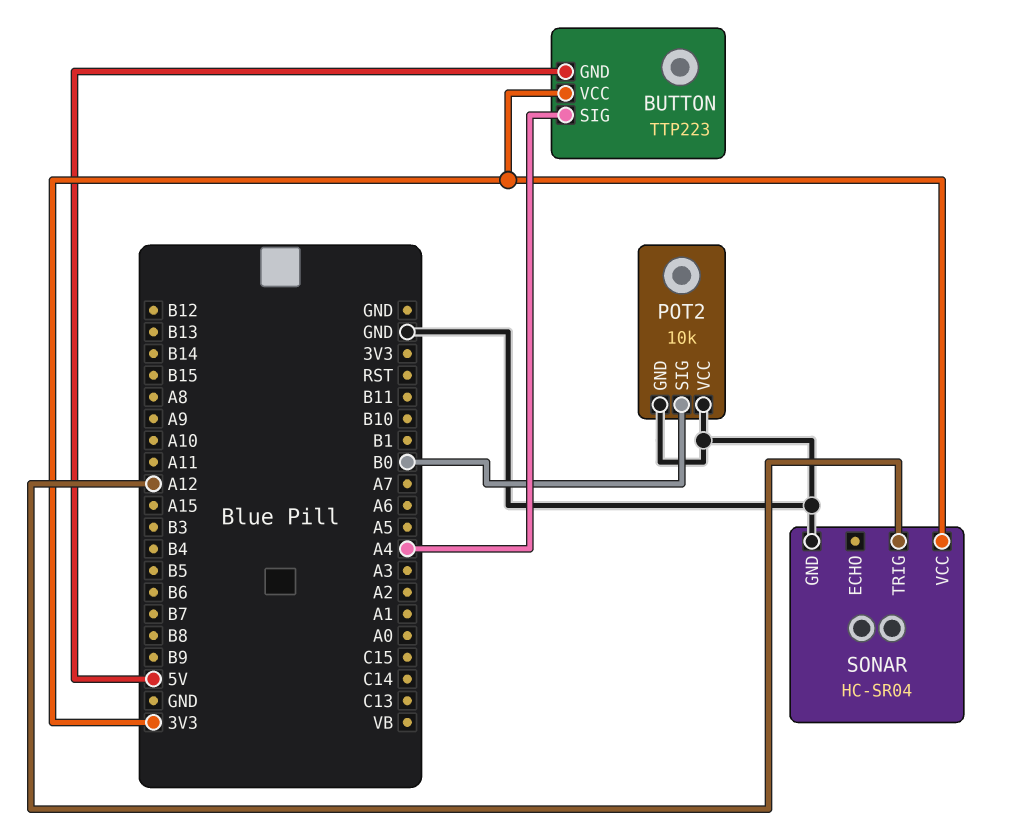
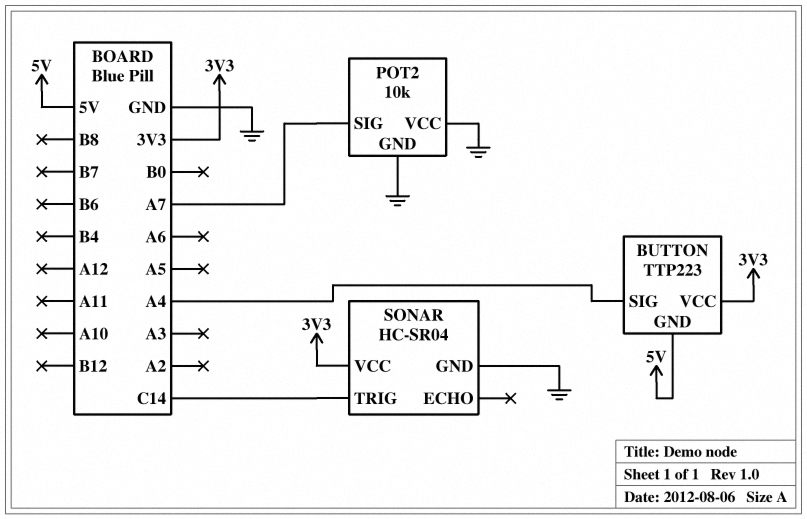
POT2 pin SIG: B0 -> A7
SONAR pin TRIG: A12 -> C14

